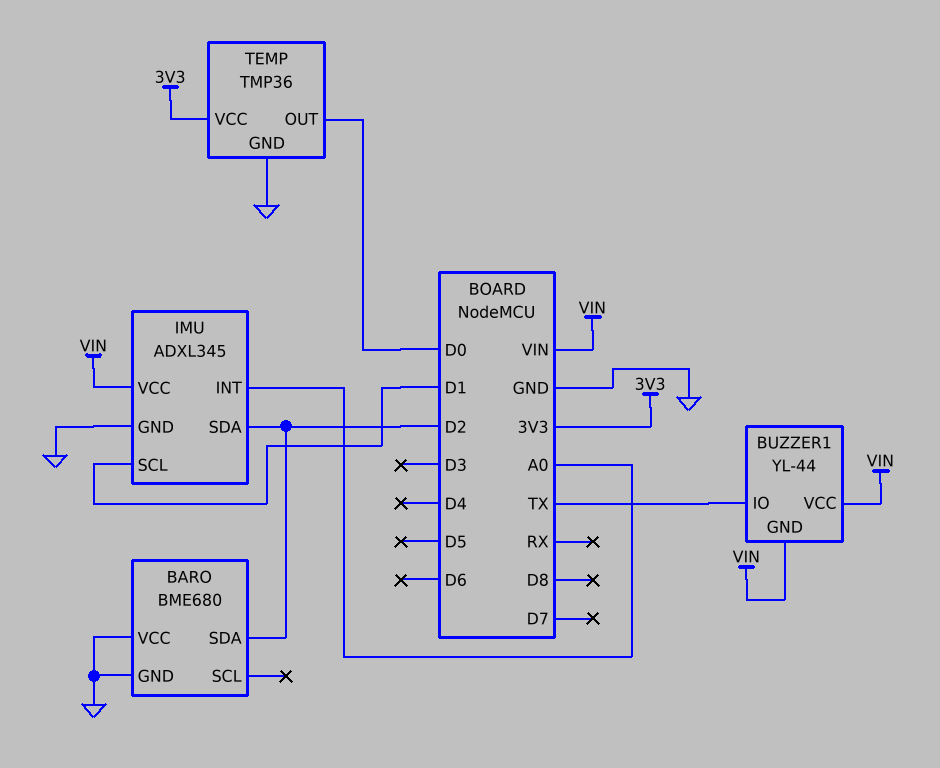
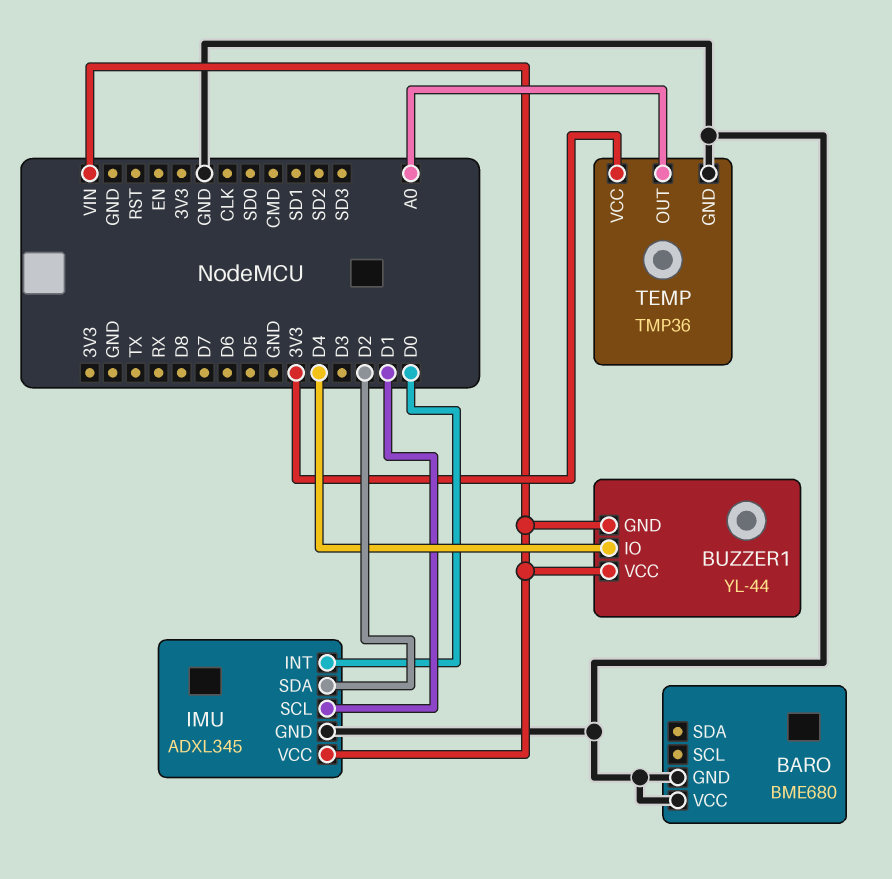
BARO pin SDA: D2 -> none
BUZZER1 pin IO: TX -> D4
IMU pin INT: A0 -> D0
TEMP pin OUT: D0 -> A0

